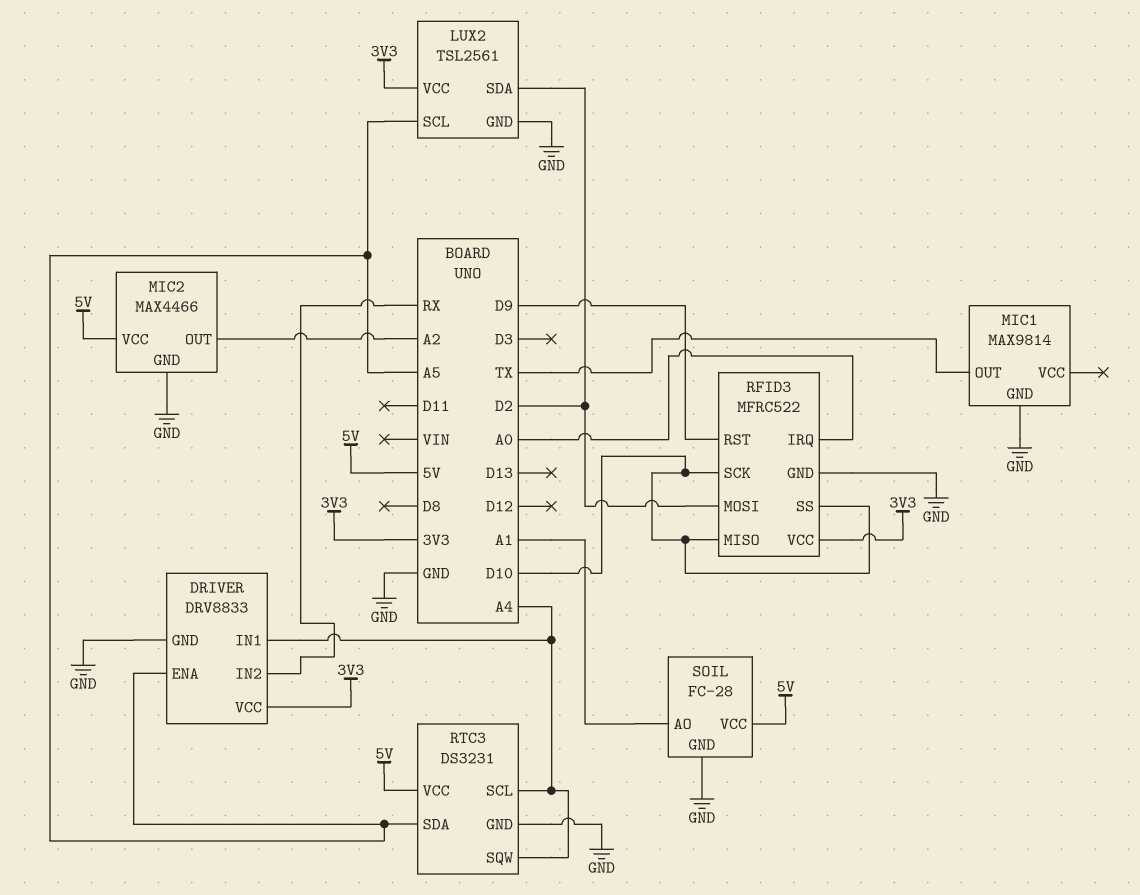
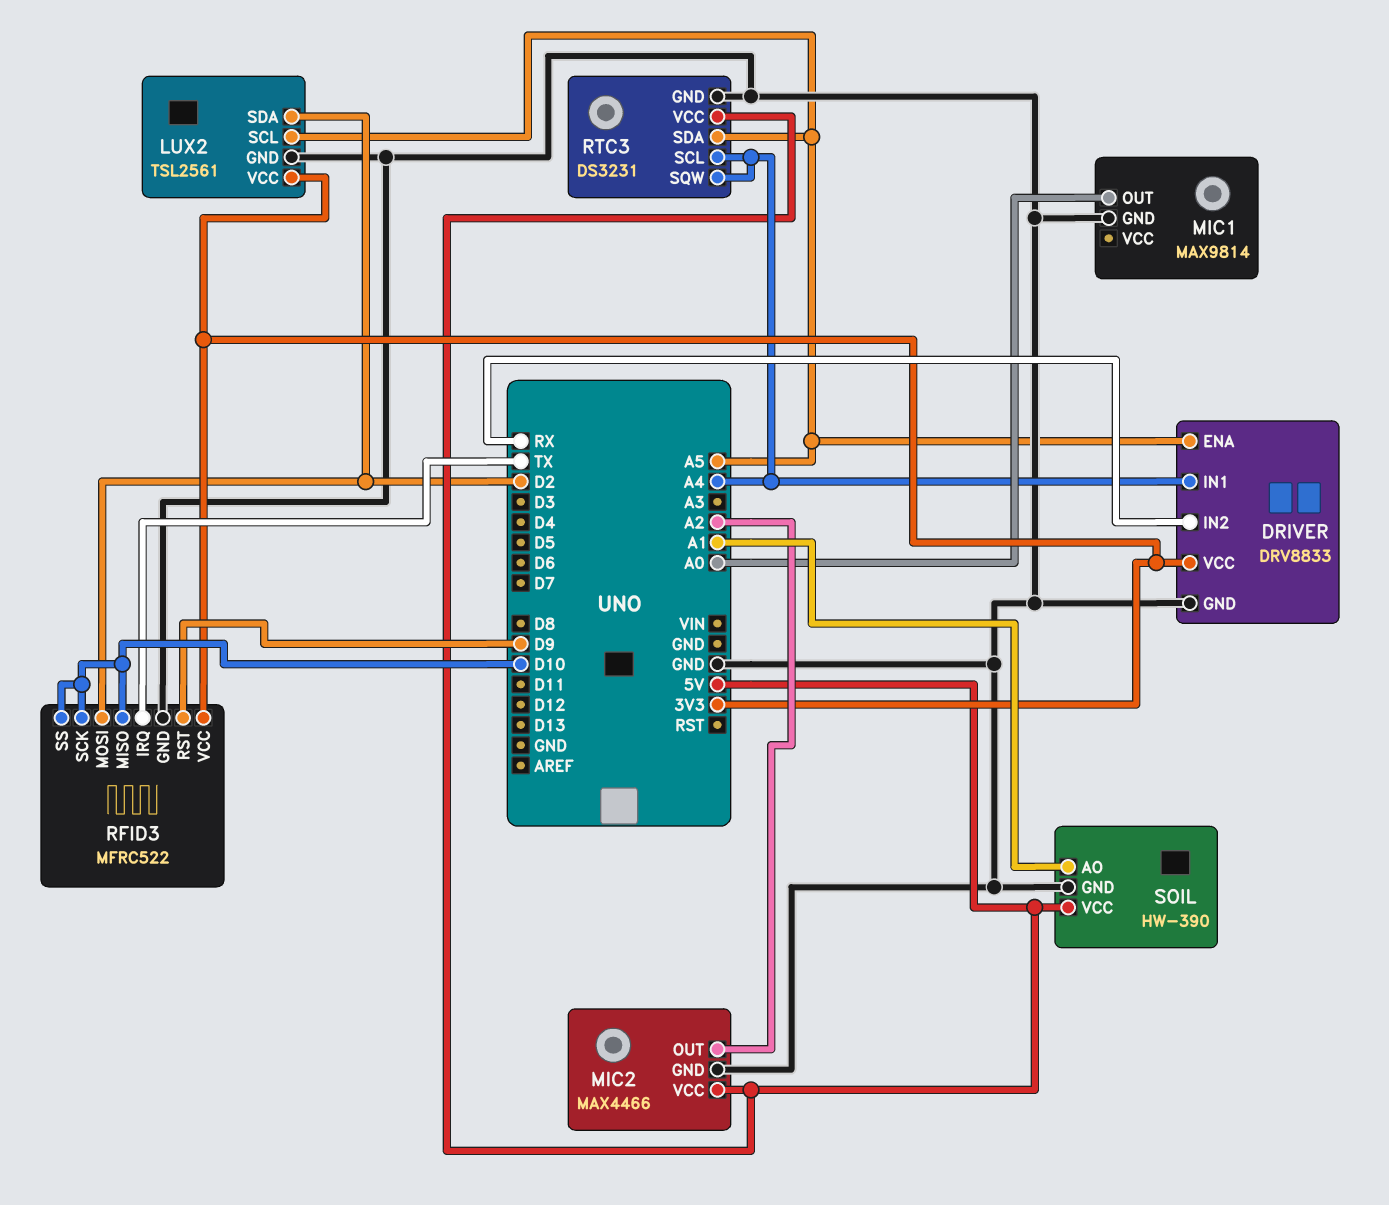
MIC1 pin OUT: TX -> A0
RFID3 pin IRQ: A0 -> TX
SOIL: FC-28 -> HW-390

